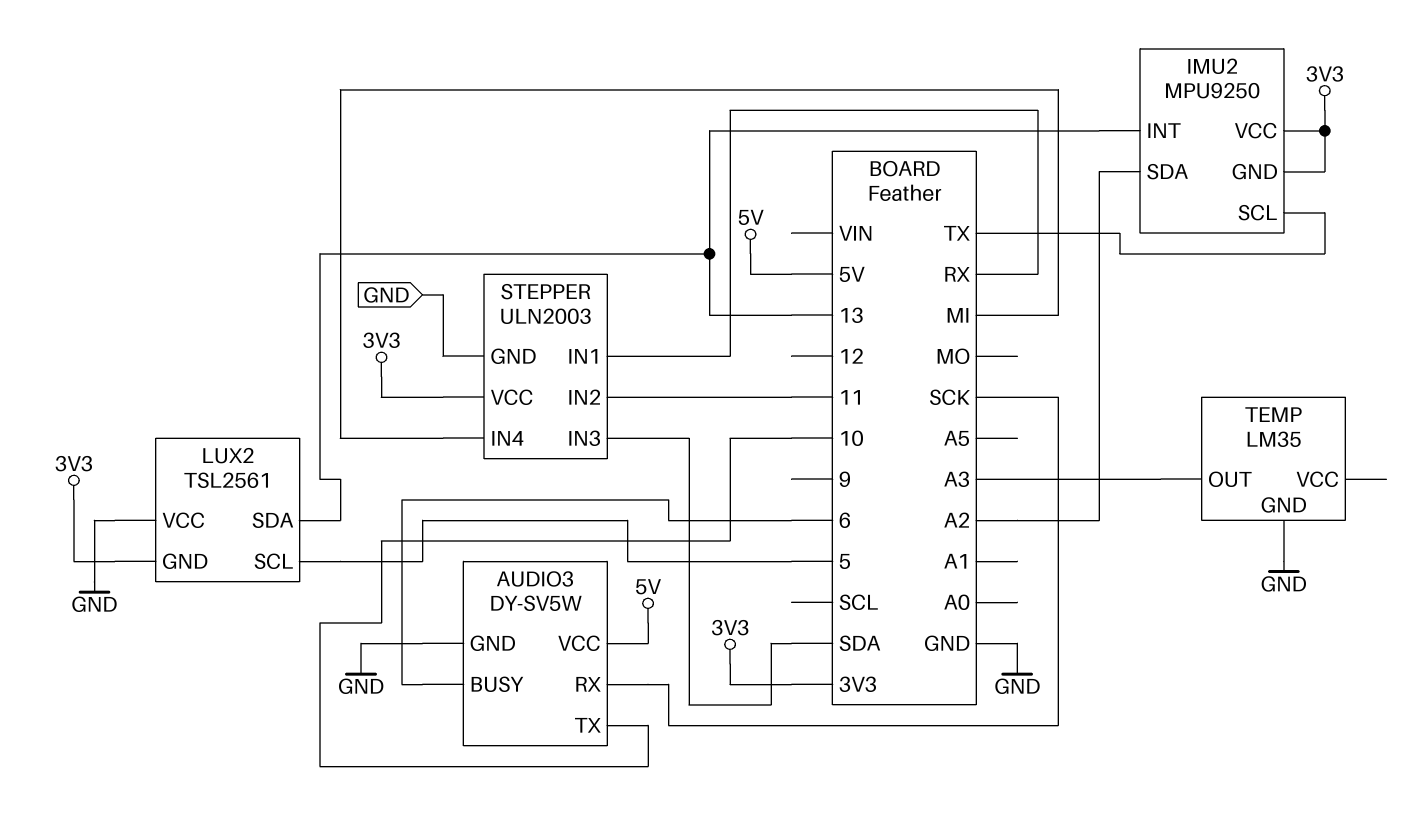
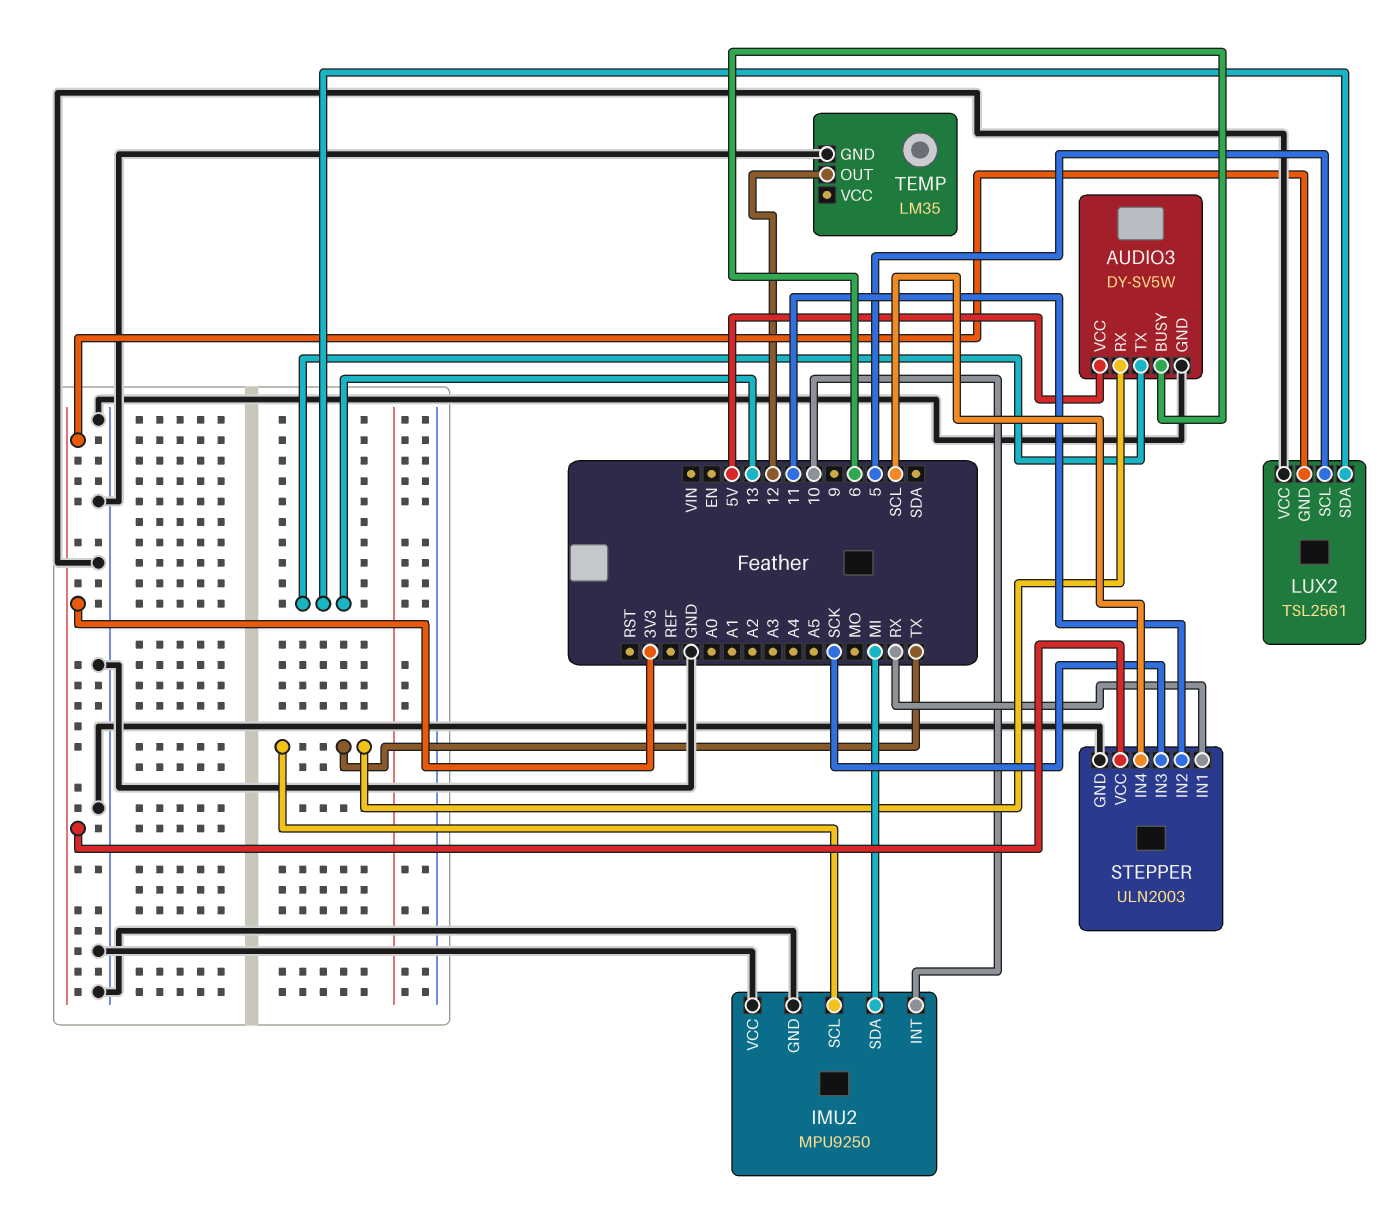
AUDIO3 pin RX: SCK -> TX
AUDIO3 pin TX: 10 -> 13
IMU2 pin GND: 3V3 -> GND
IMU2 pin INT: 13 -> 10
IMU2 pin SDA: A2 -> MI
IMU2 pin VCC: 3V3 -> GND
STEPPER pin IN3: SDA -> SCK
STEPPER pin IN4: MI -> SCL
TEMP pin OUT: A3 -> 12

